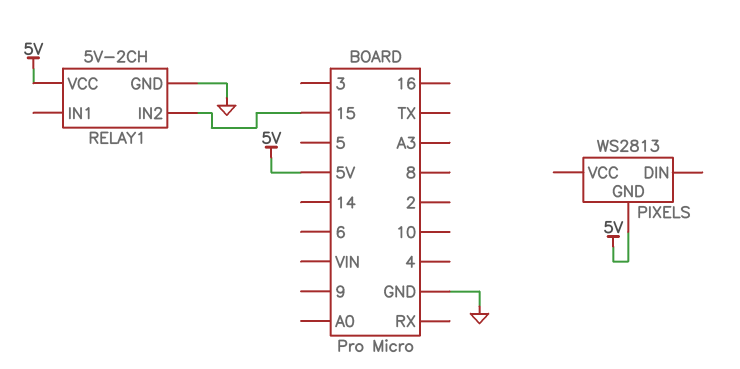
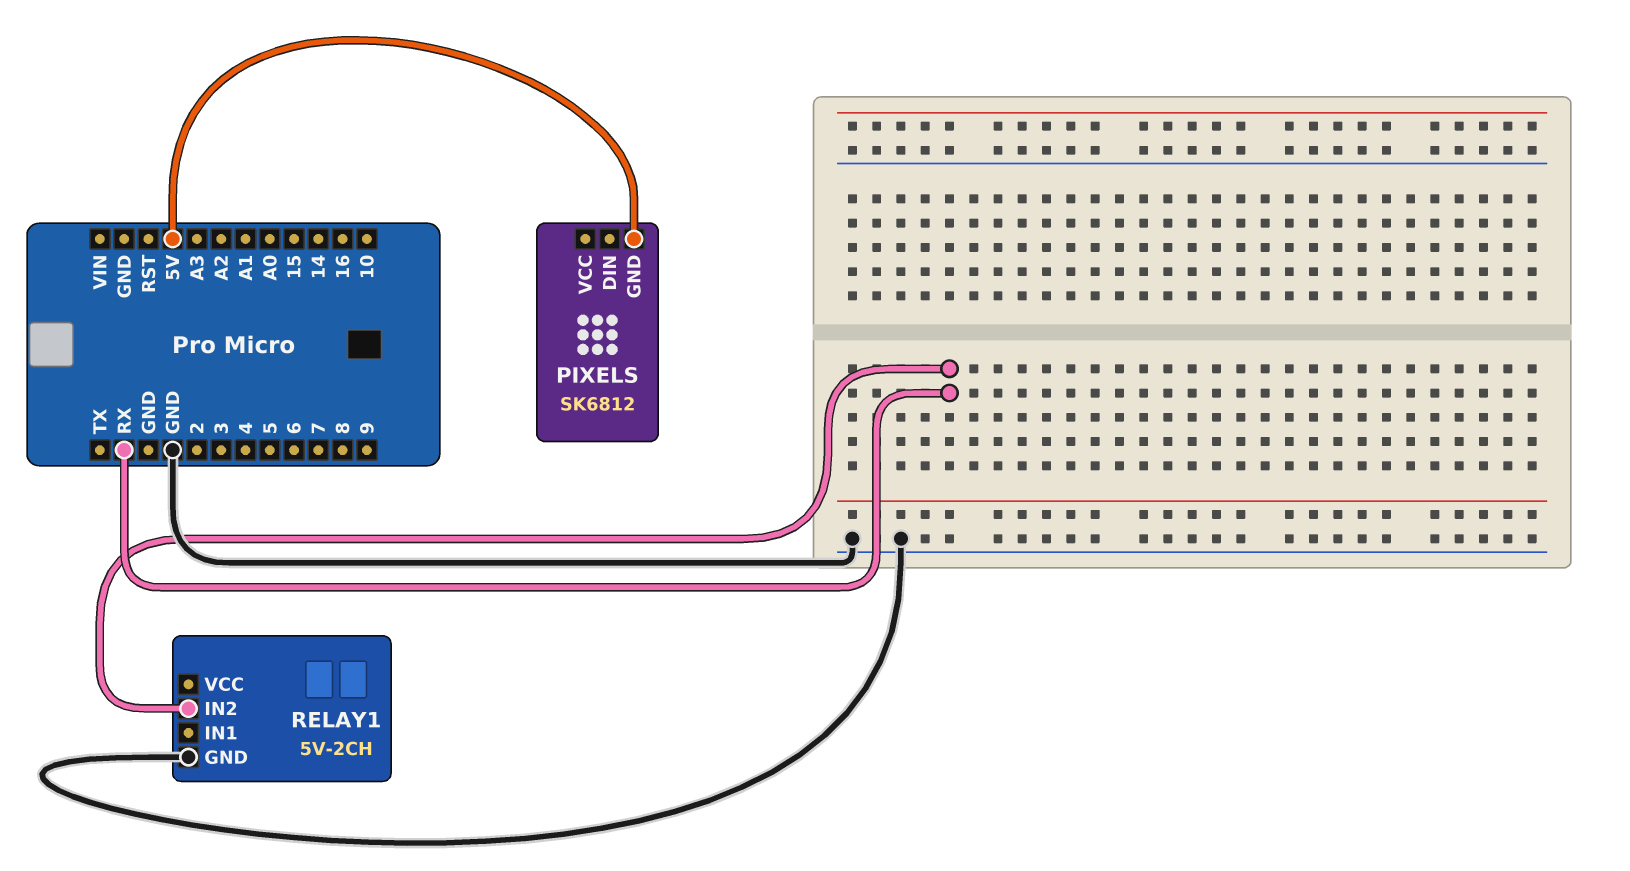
PIXELS: WS2813 -> SK6812
RELAY1 pin IN2: 15 -> RX
RELAY1 pin VCC: 5V -> none

